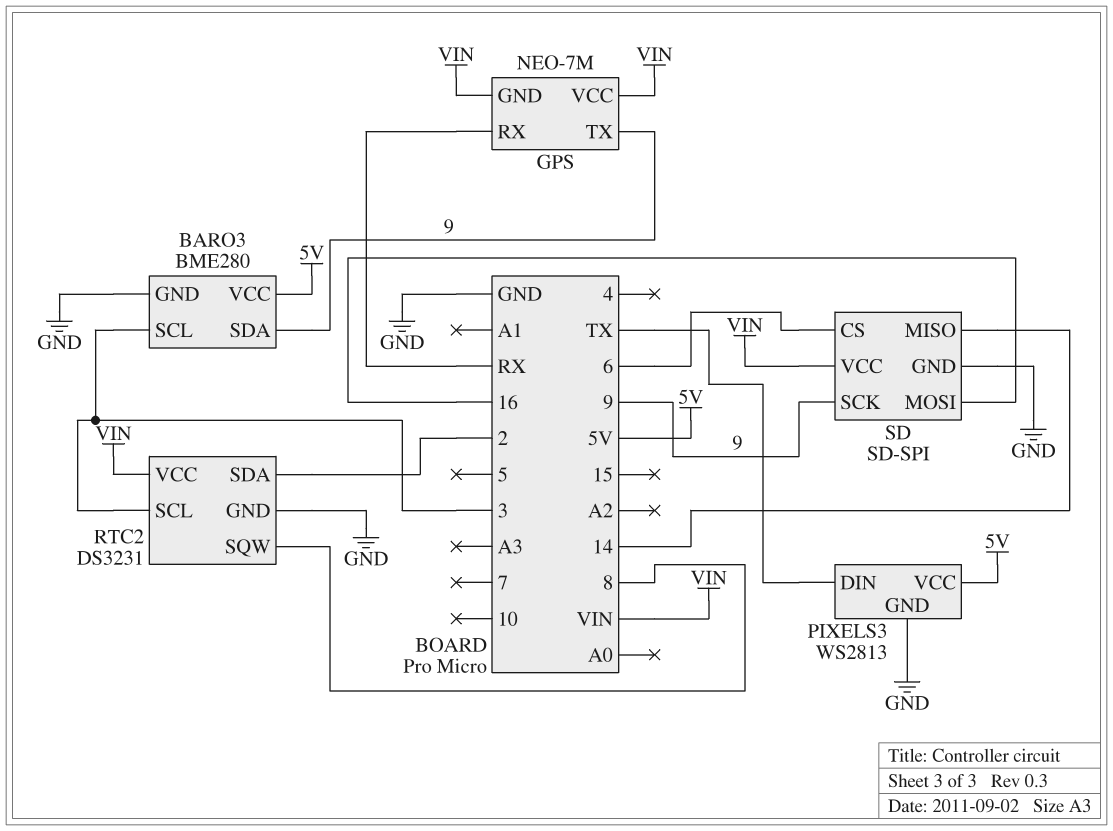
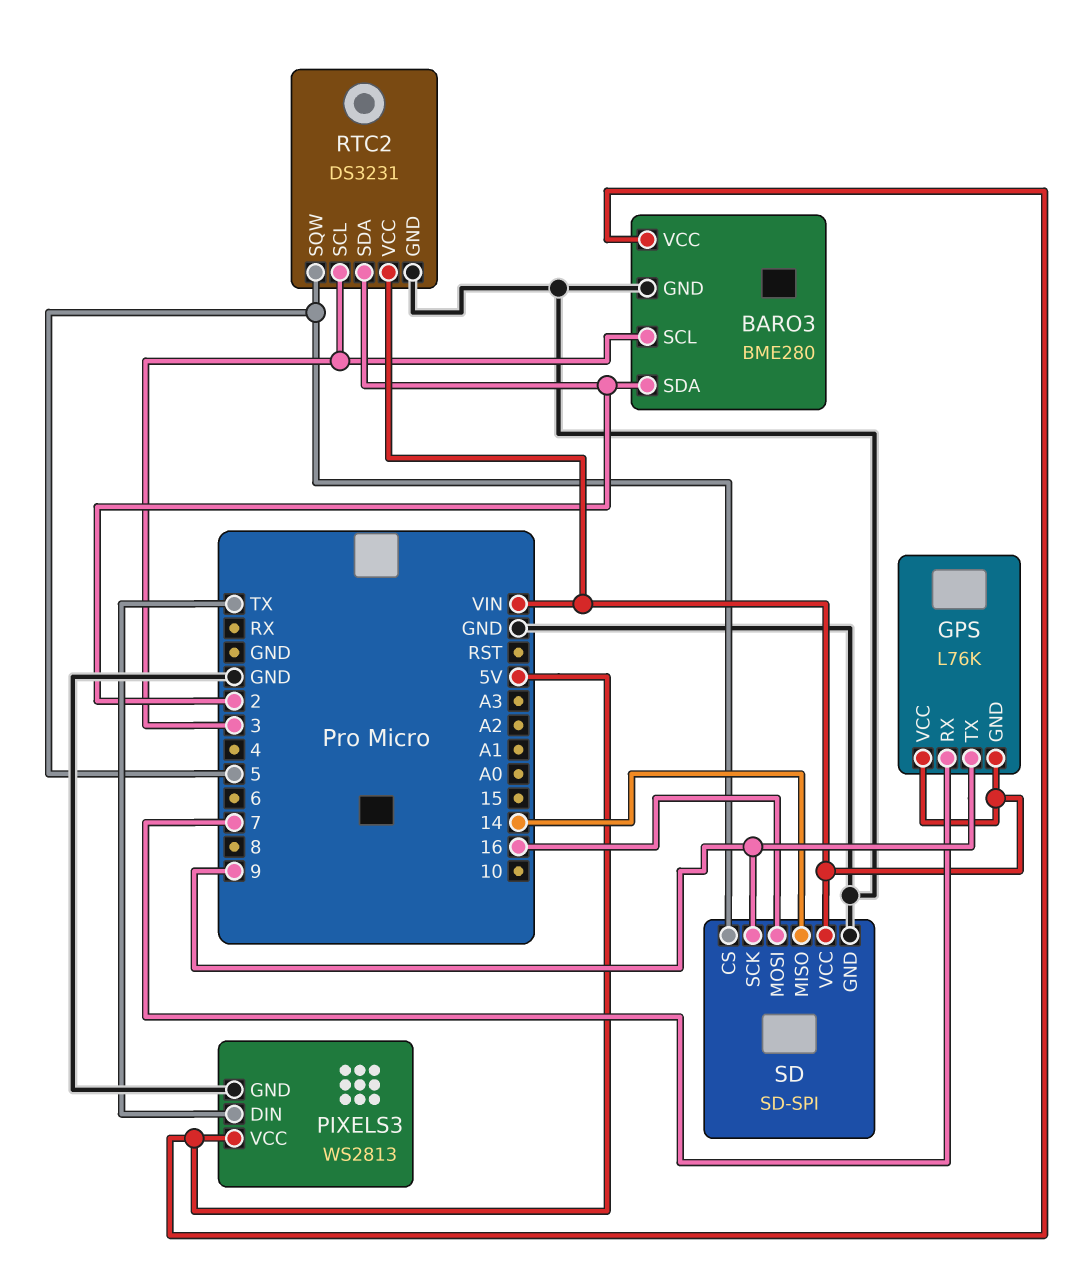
BARO3 pin SDA: 9 -> 2
GPS: NEO-7M -> L76K
GPS pin RX: RX -> 7
RTC2 pin SQW: 8 -> 5
SD pin CS: 6 -> 5

